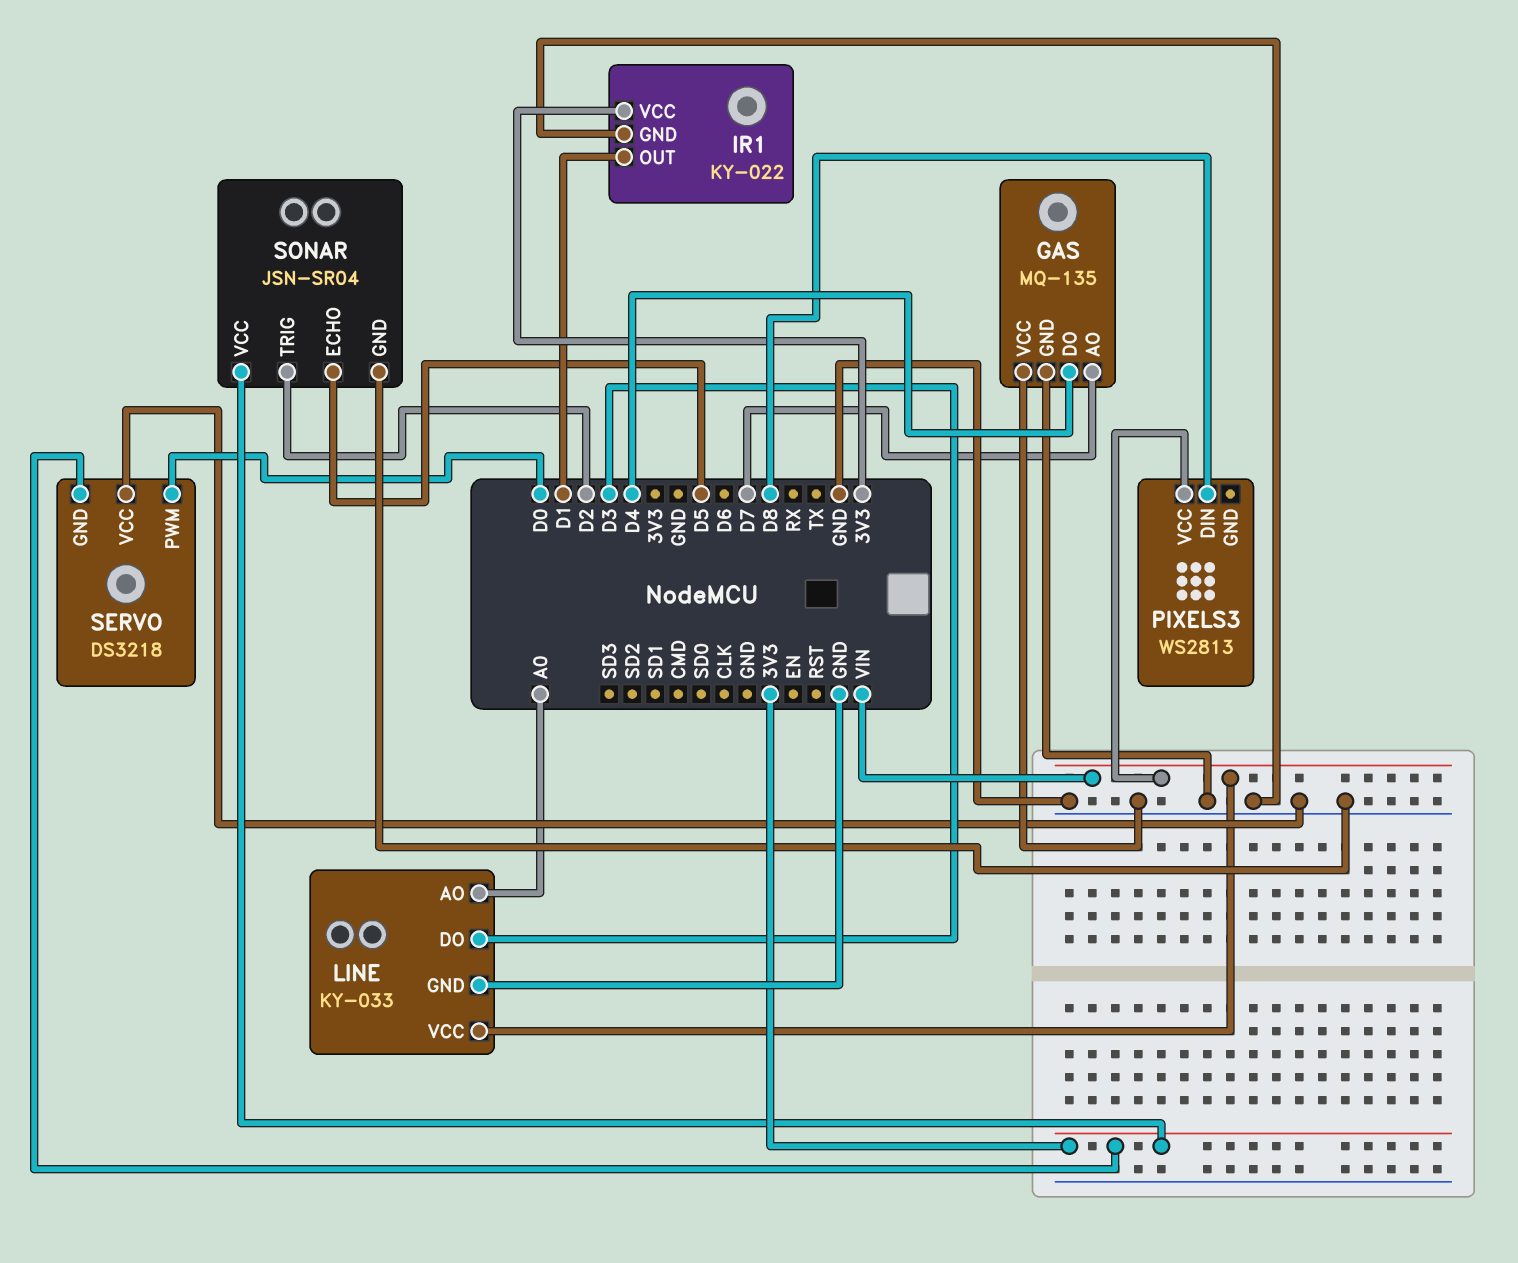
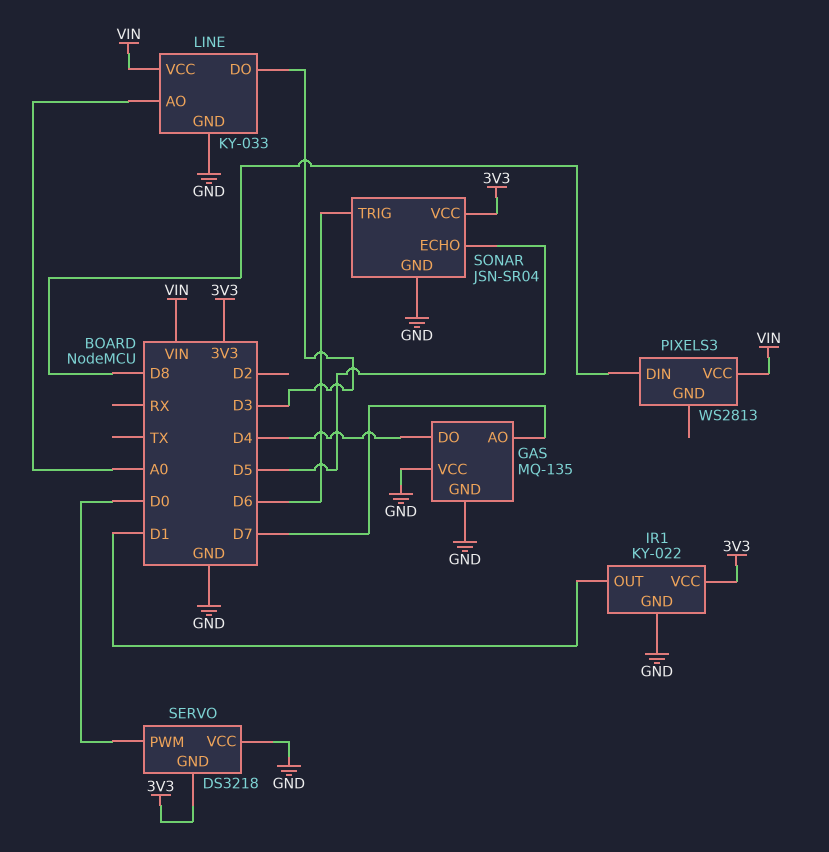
SONAR pin TRIG: D2 -> D6

